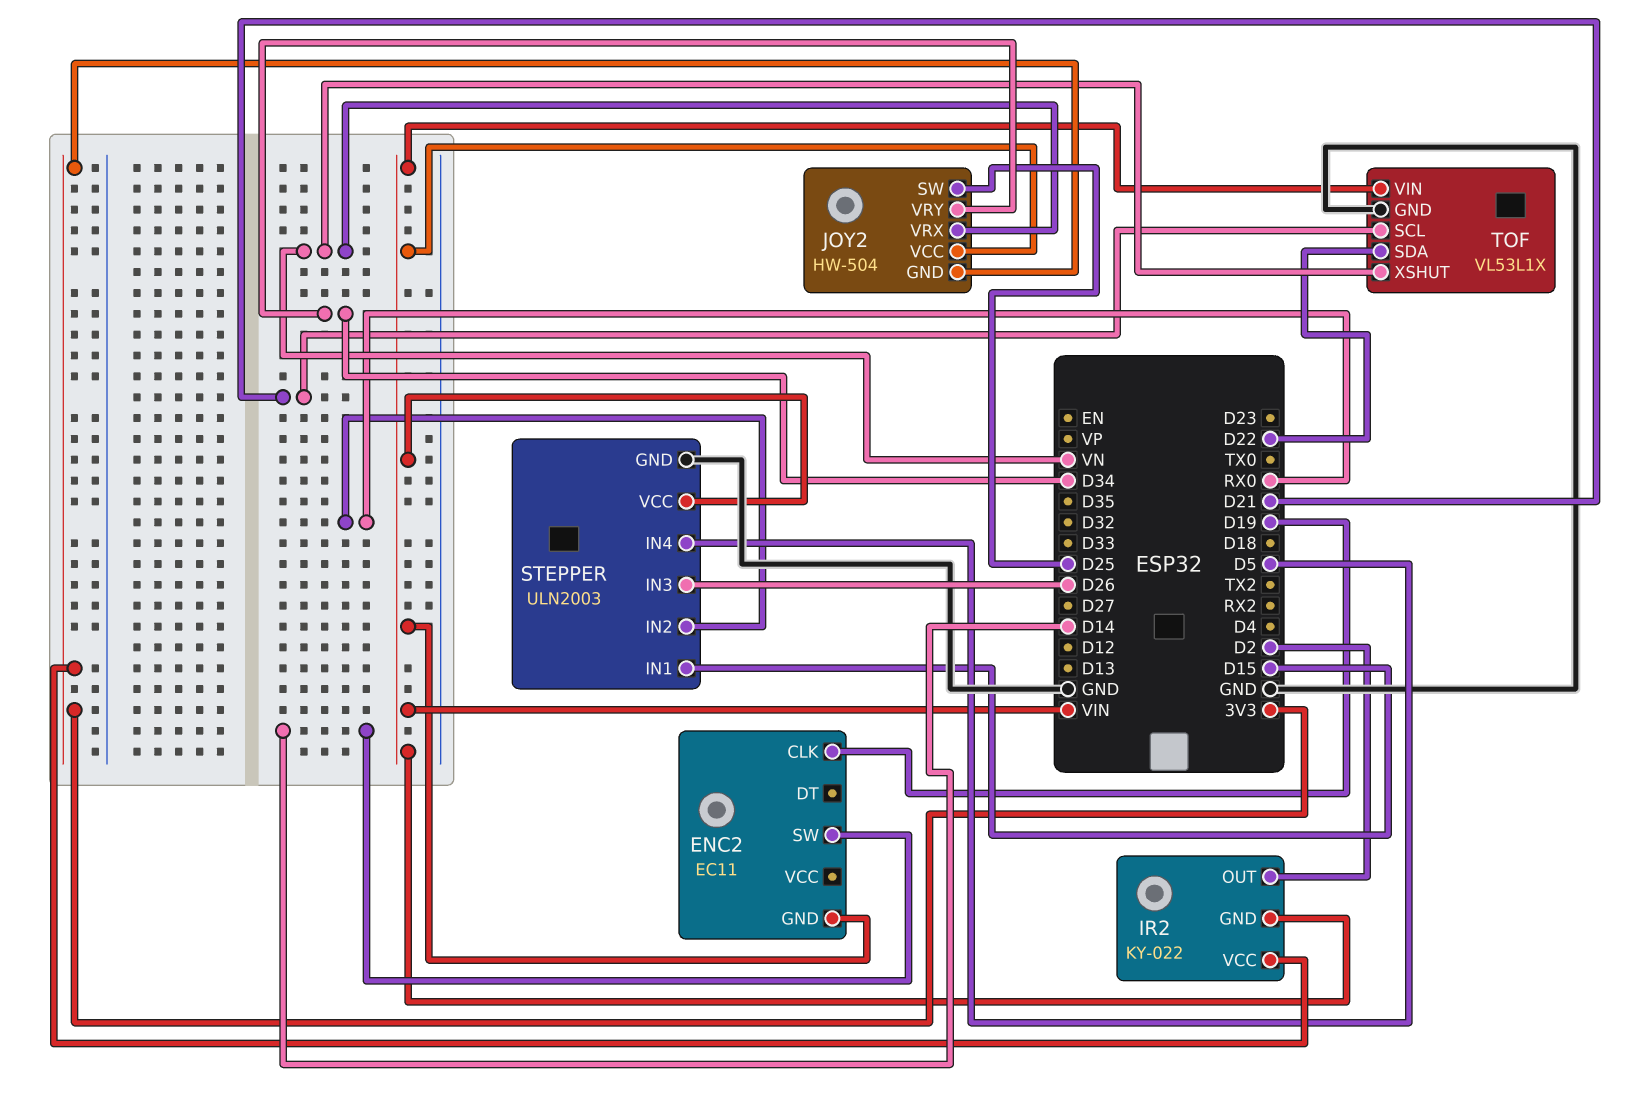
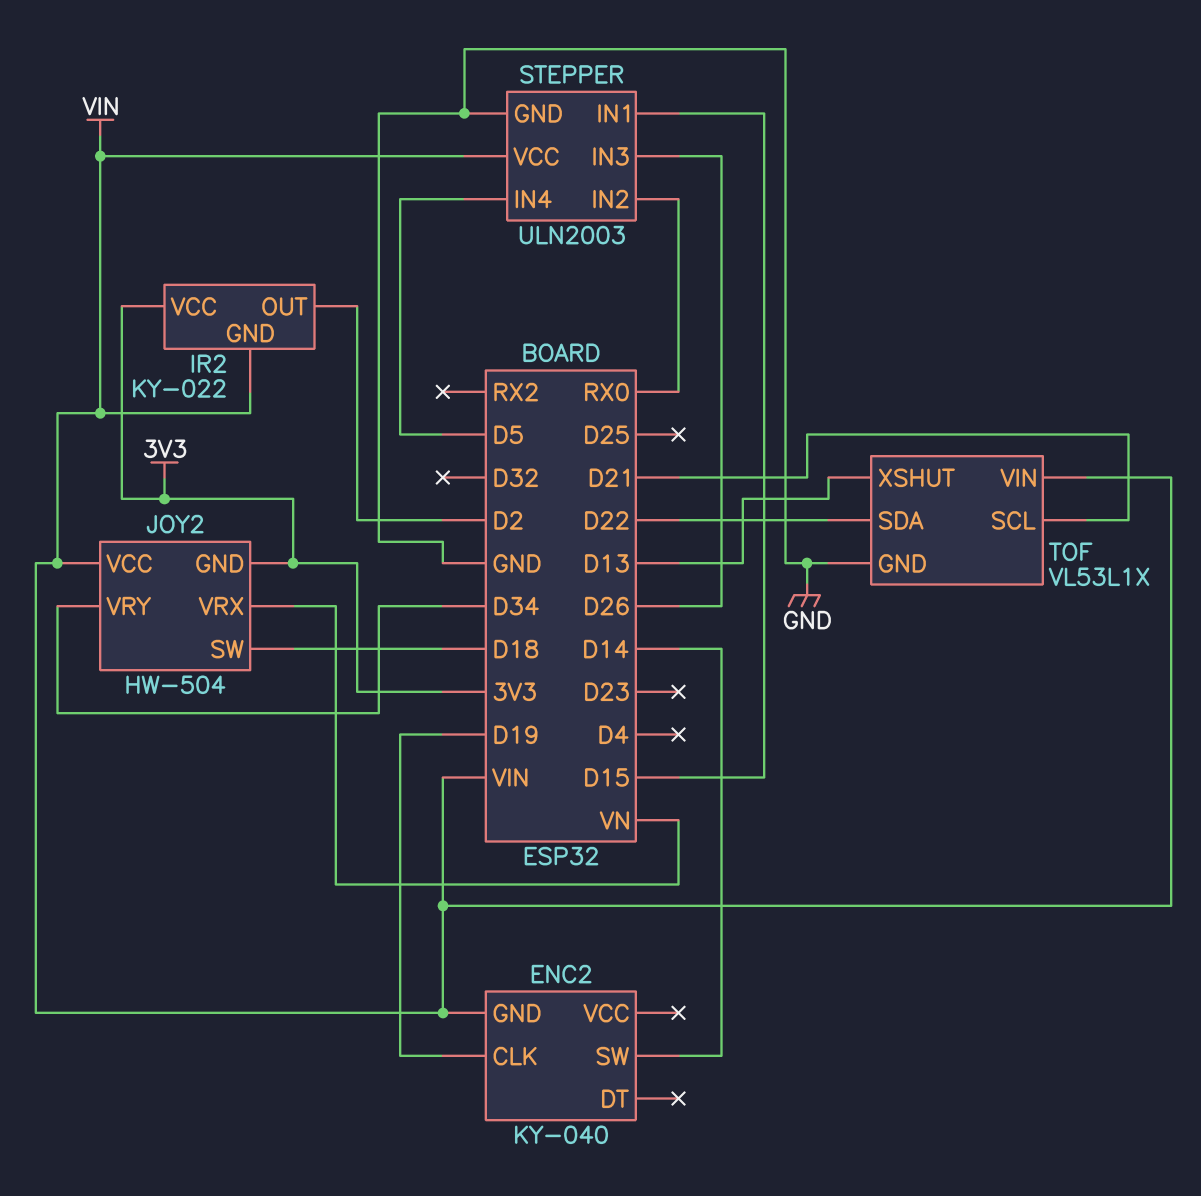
ENC2: EC11 -> KY-040
JOY2 pin SW: D25 -> D18
TOF pin XSHUT: VN -> D13

